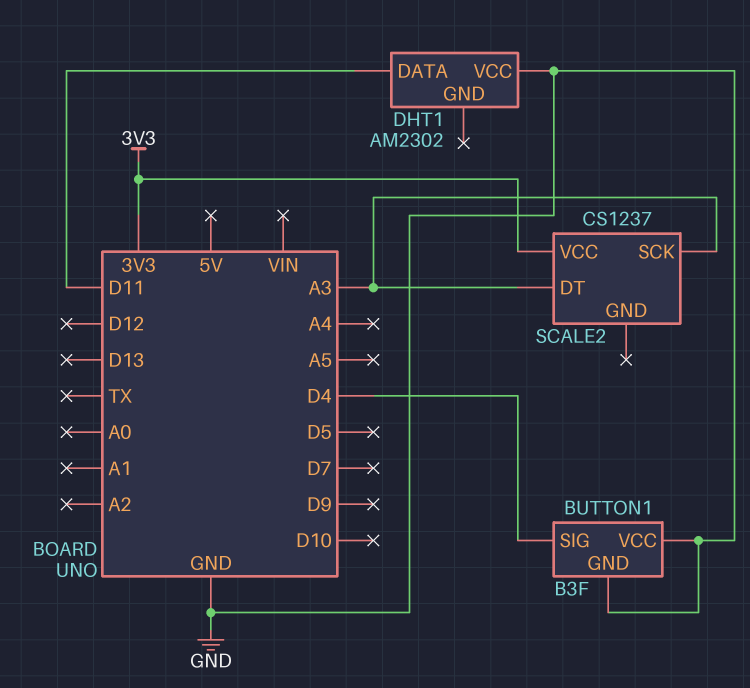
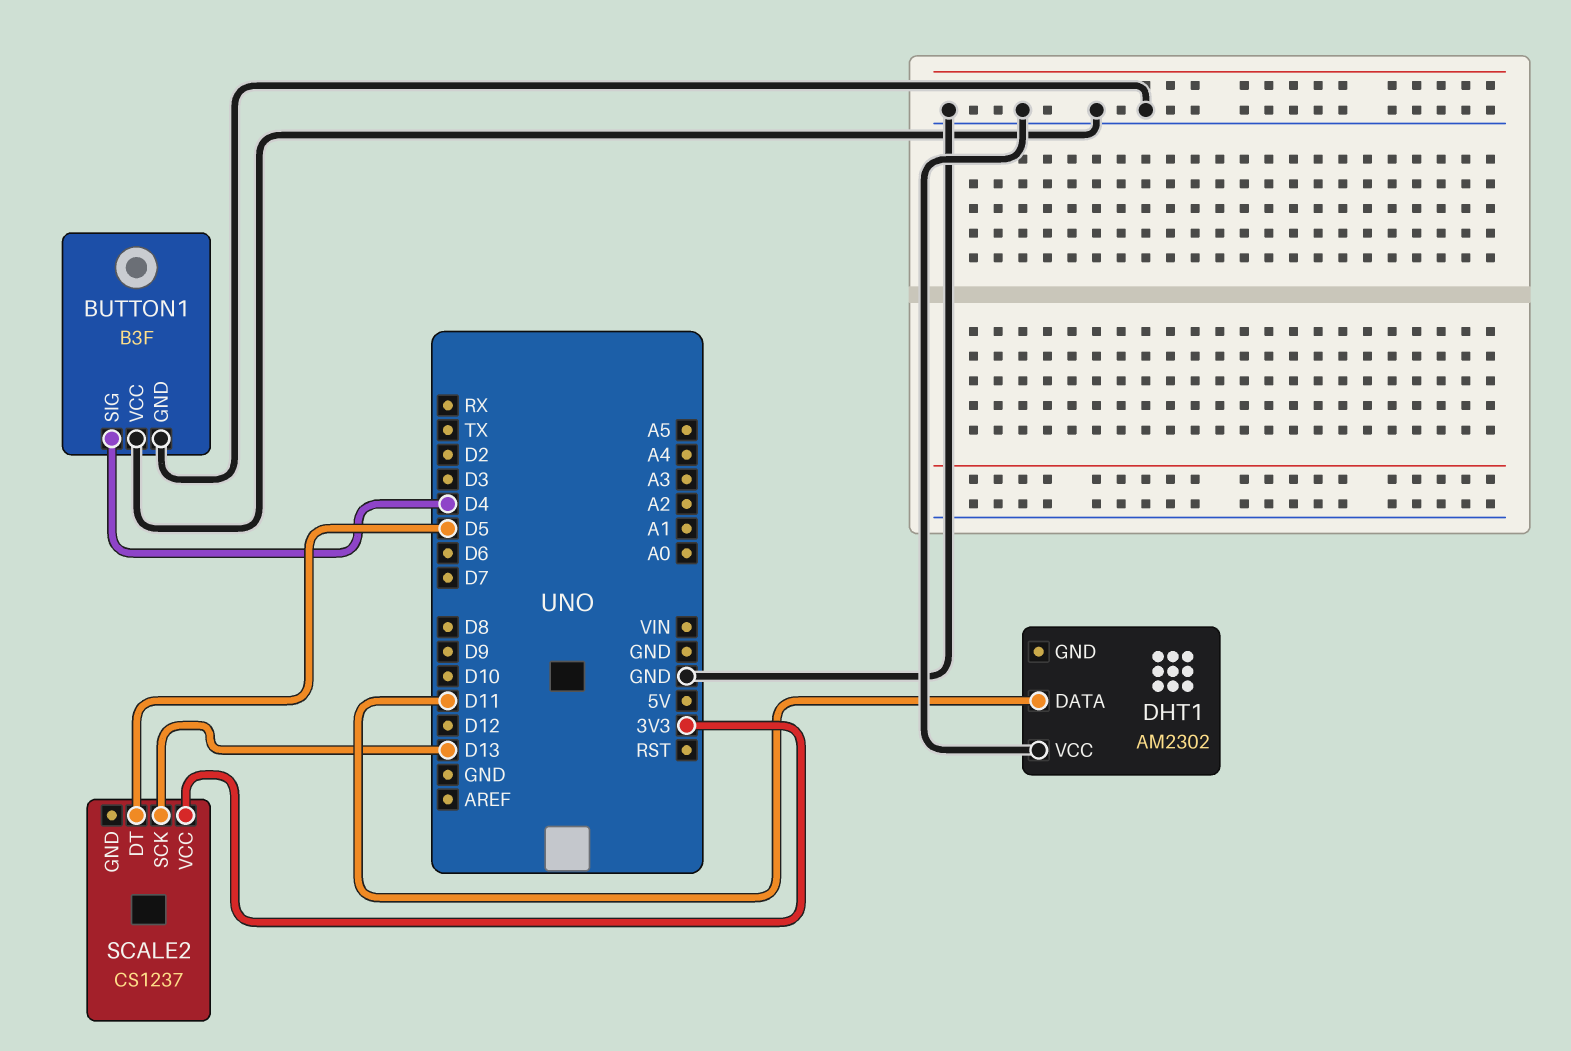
SCALE2 pin DT: A3 -> D5
SCALE2 pin SCK: A3 -> D13

